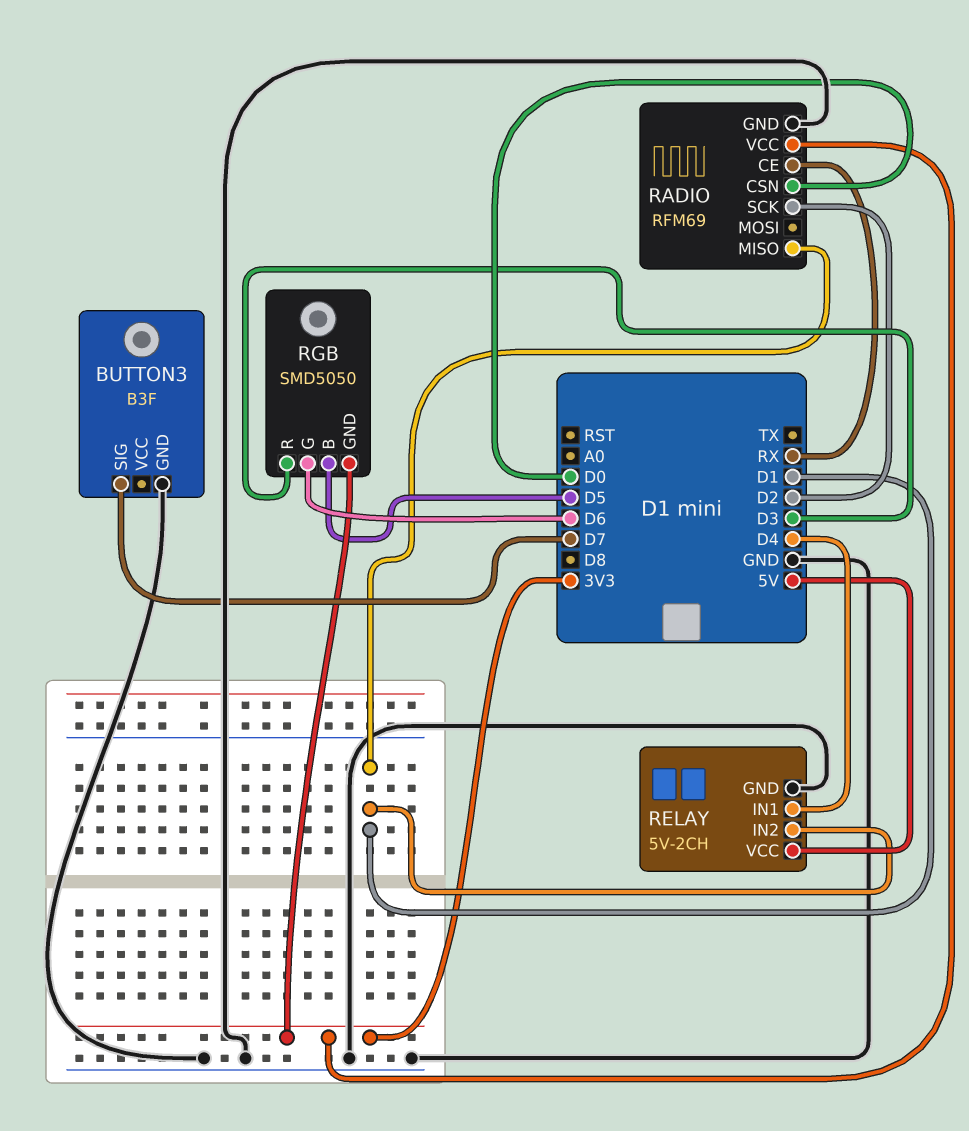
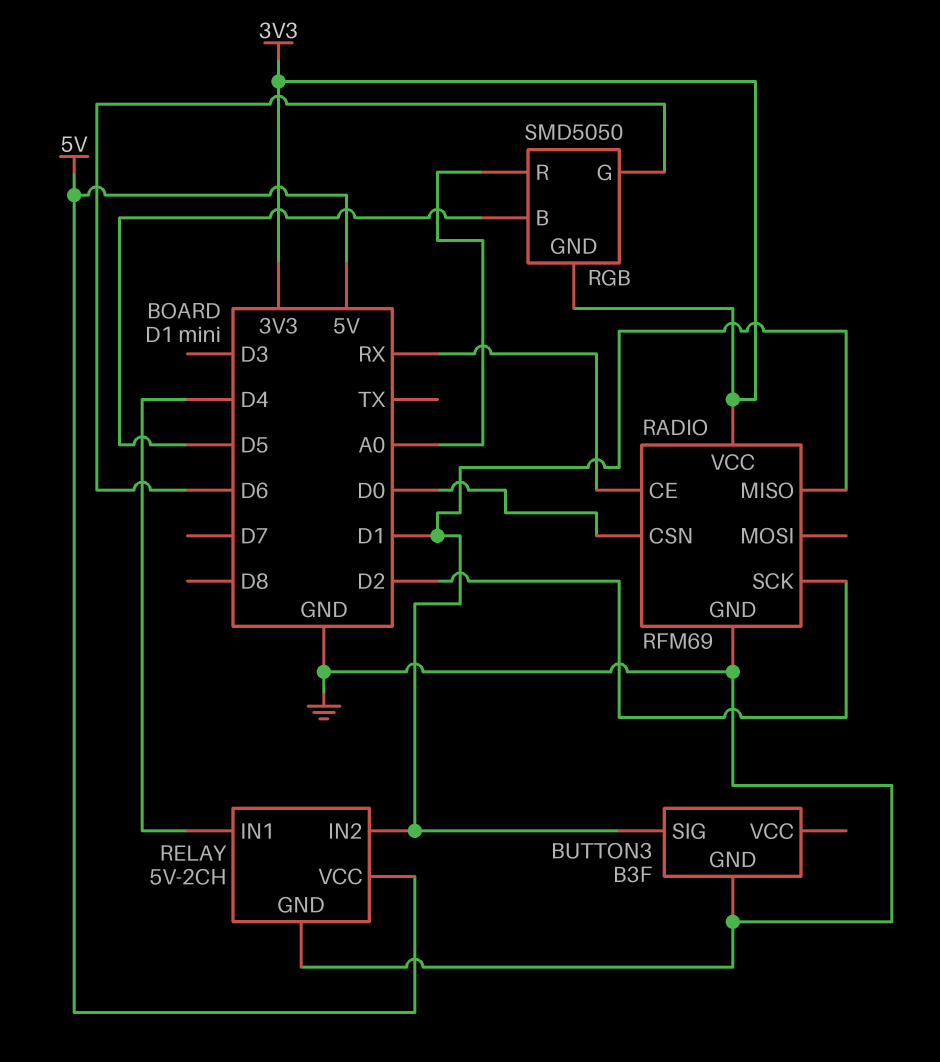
BUTTON3 pin SIG: D7 -> D1
RGB pin R: D3 -> A0

